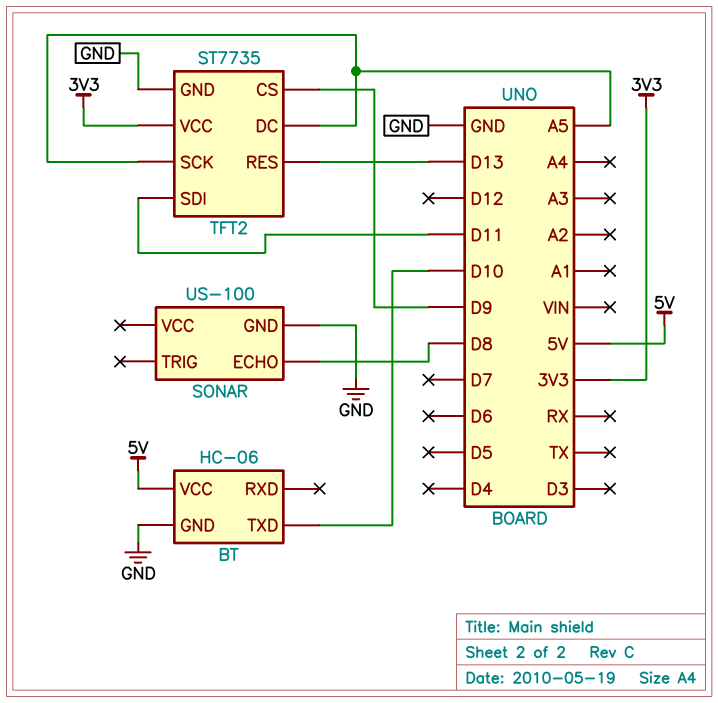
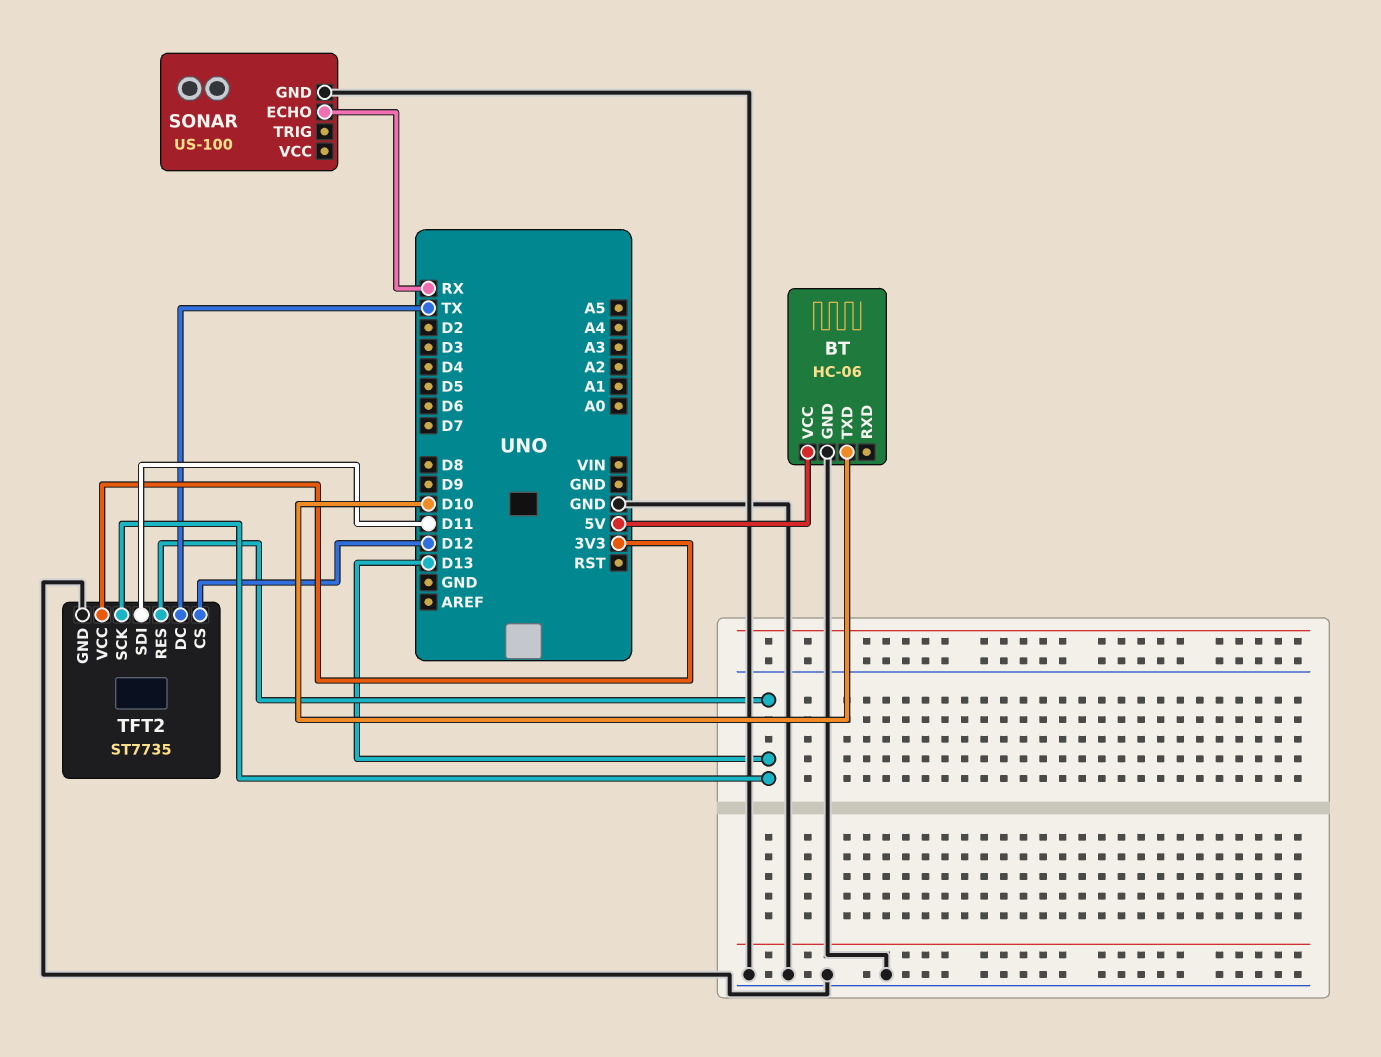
SONAR pin ECHO: D8 -> RX
TFT2 pin CS: D9 -> D12
TFT2 pin DC: A5 -> TX
TFT2 pin SCK: A5 -> D13

